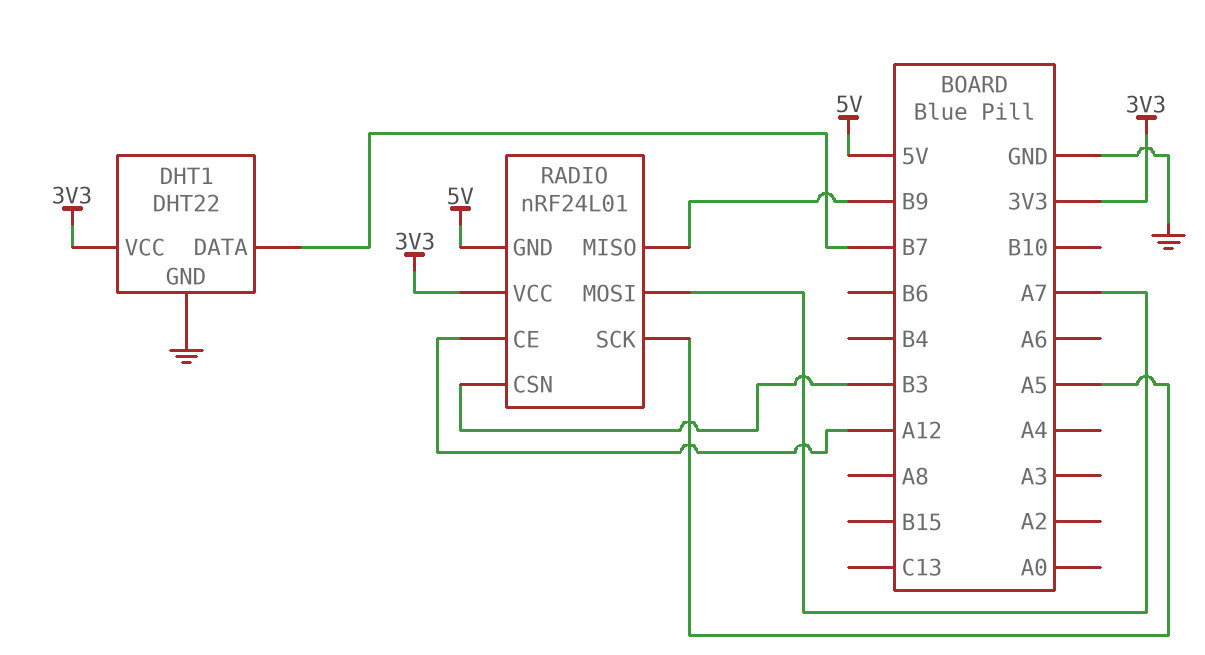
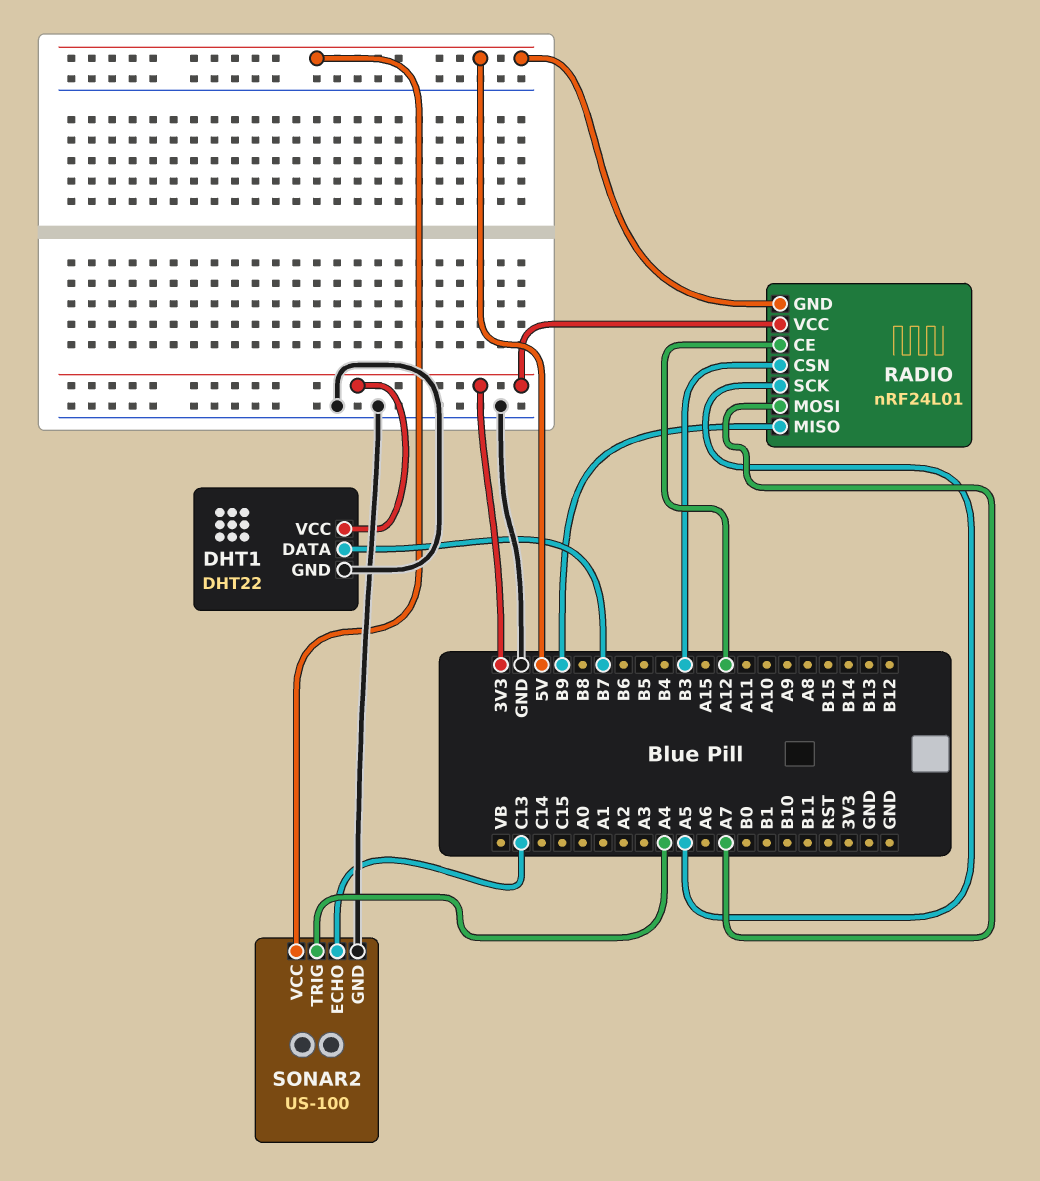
SONAR2: none -> US-100
SONAR2 pin ECHO: none -> C13
SONAR2 pin GND: none -> GND
SONAR2 pin TRIG: none -> A4
SONAR2 pin VCC: none -> 5V

